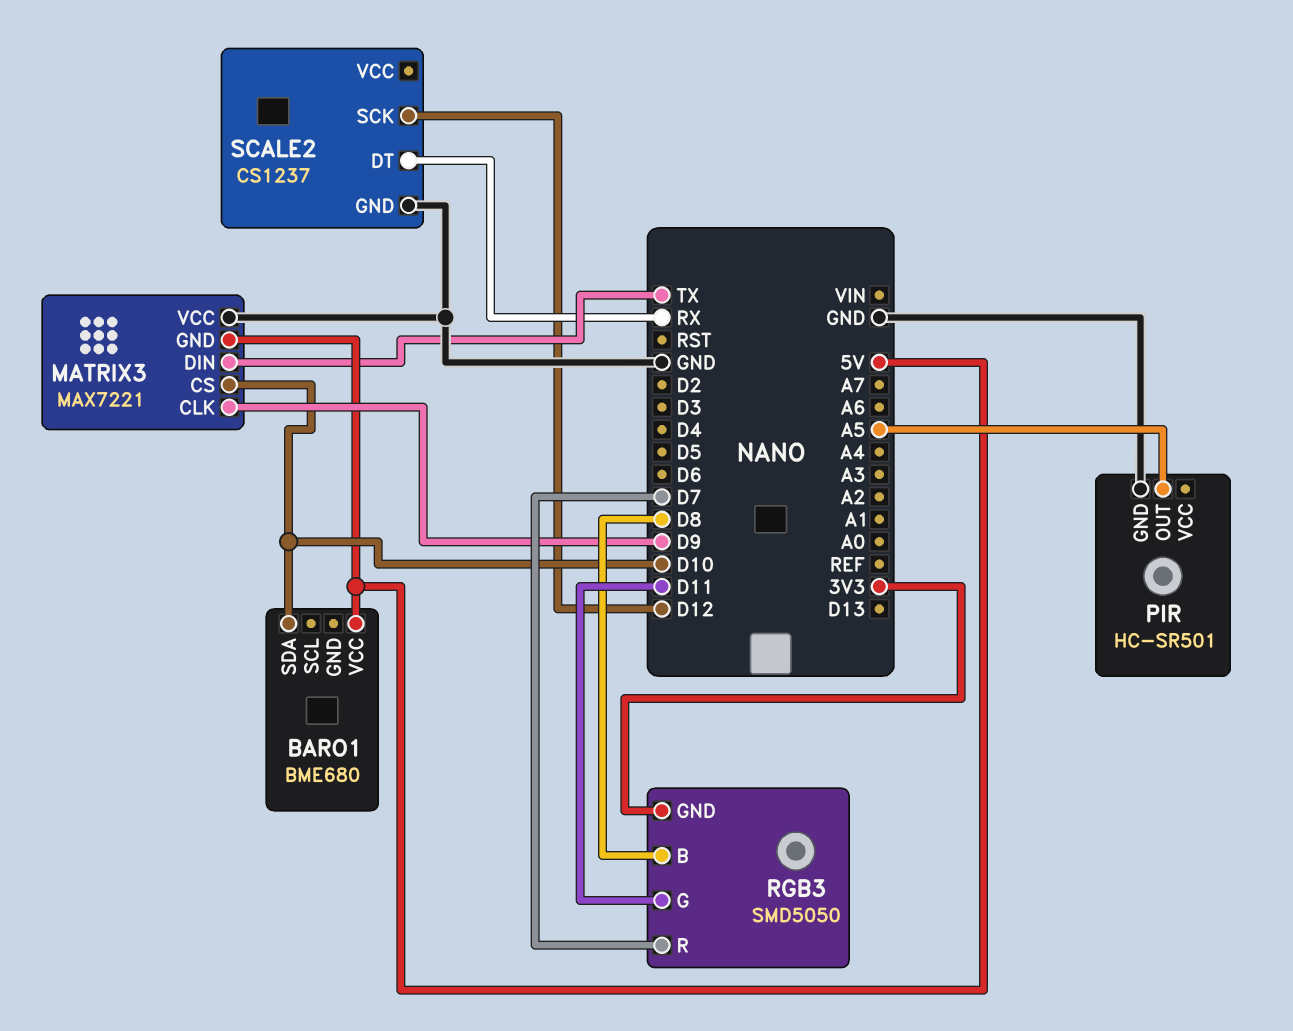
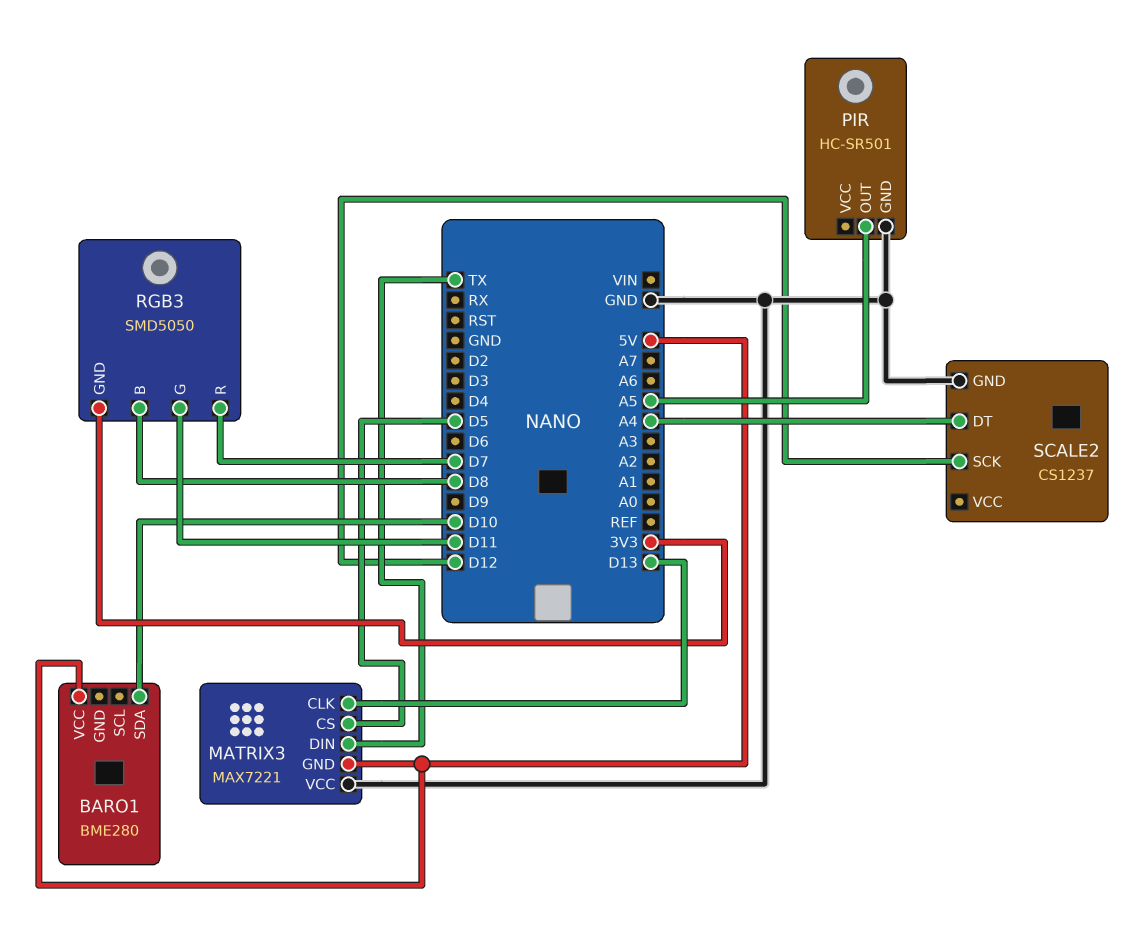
BARO1: BME680 -> BME280
MATRIX3 pin CLK: D9 -> D13
MATRIX3 pin CS: D10 -> D5
SCALE2 pin DT: RX -> A4

